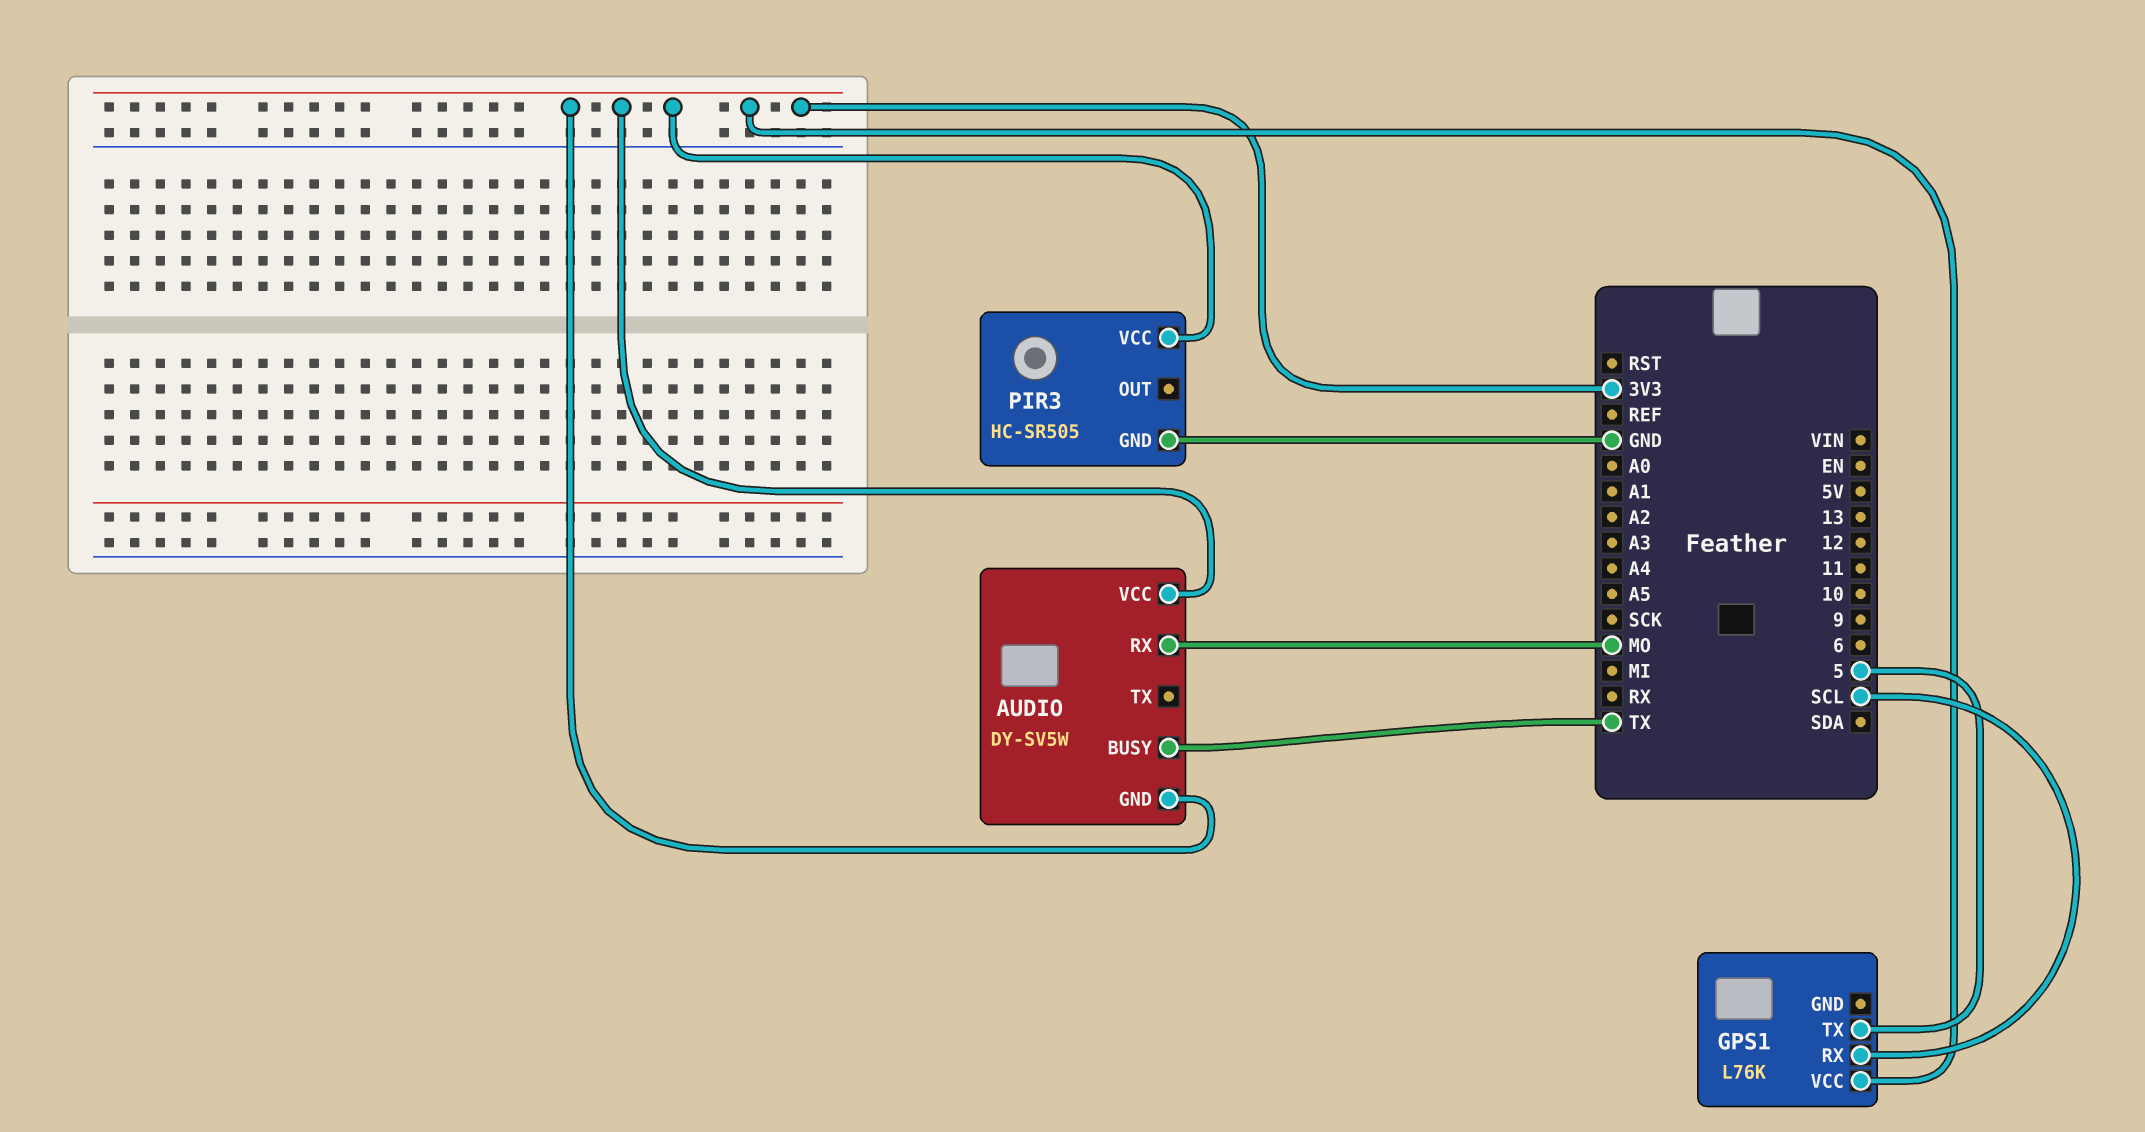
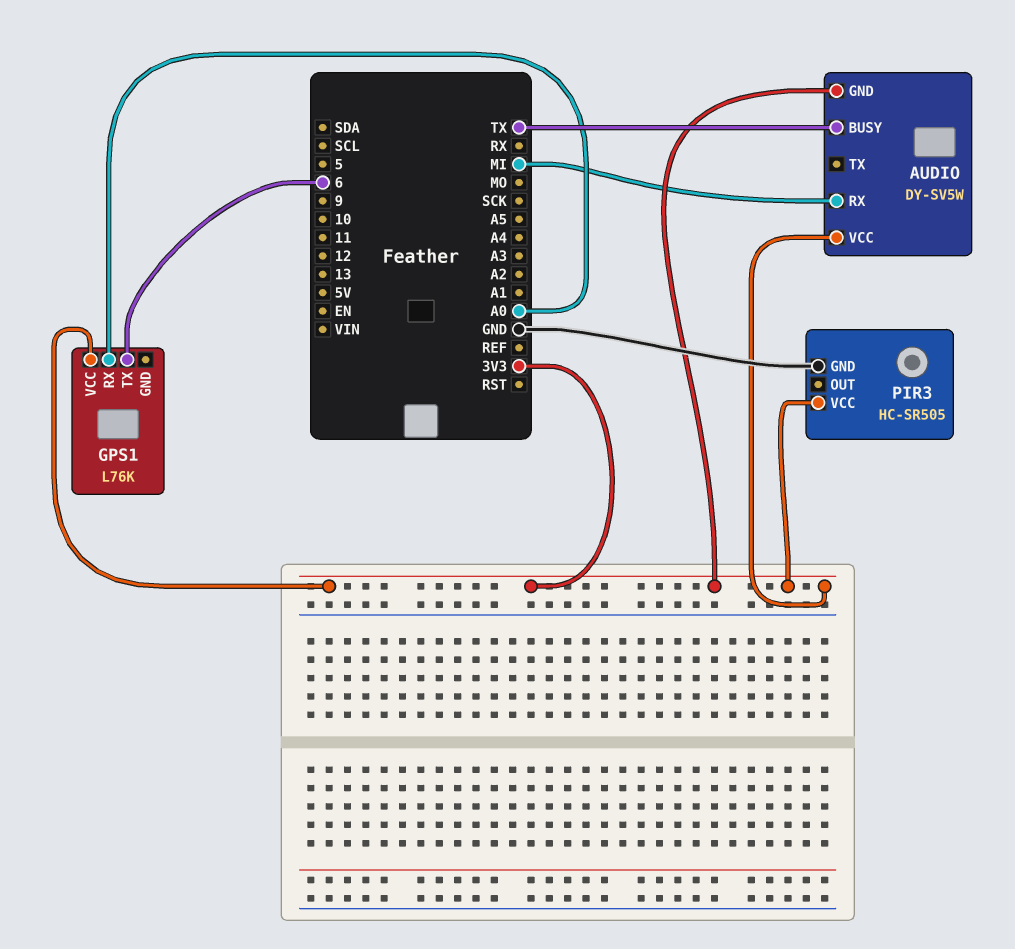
AUDIO pin RX: MO -> MI
GPS1 pin RX: SCL -> A0
GPS1 pin TX: 5 -> 6

